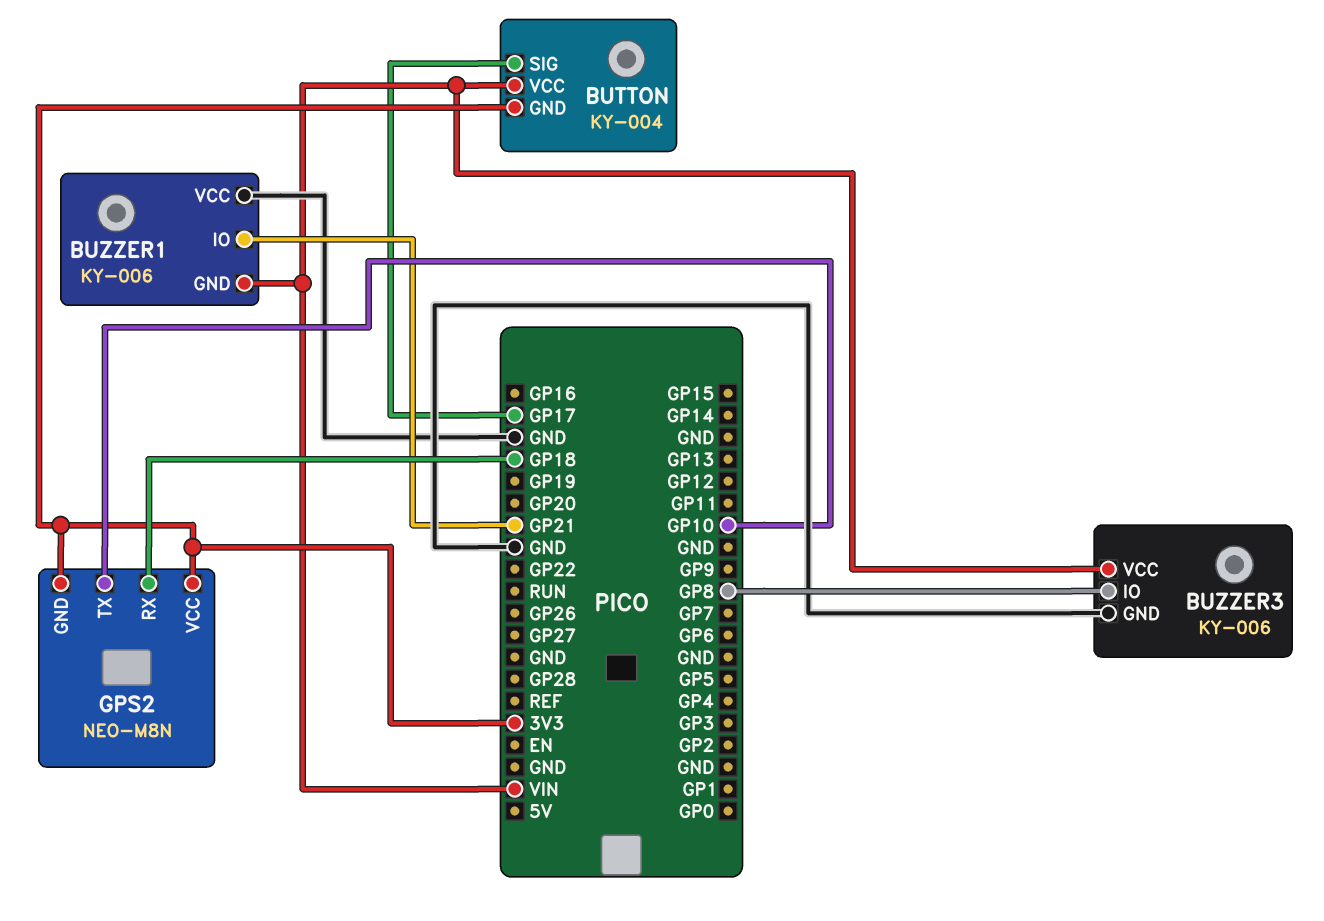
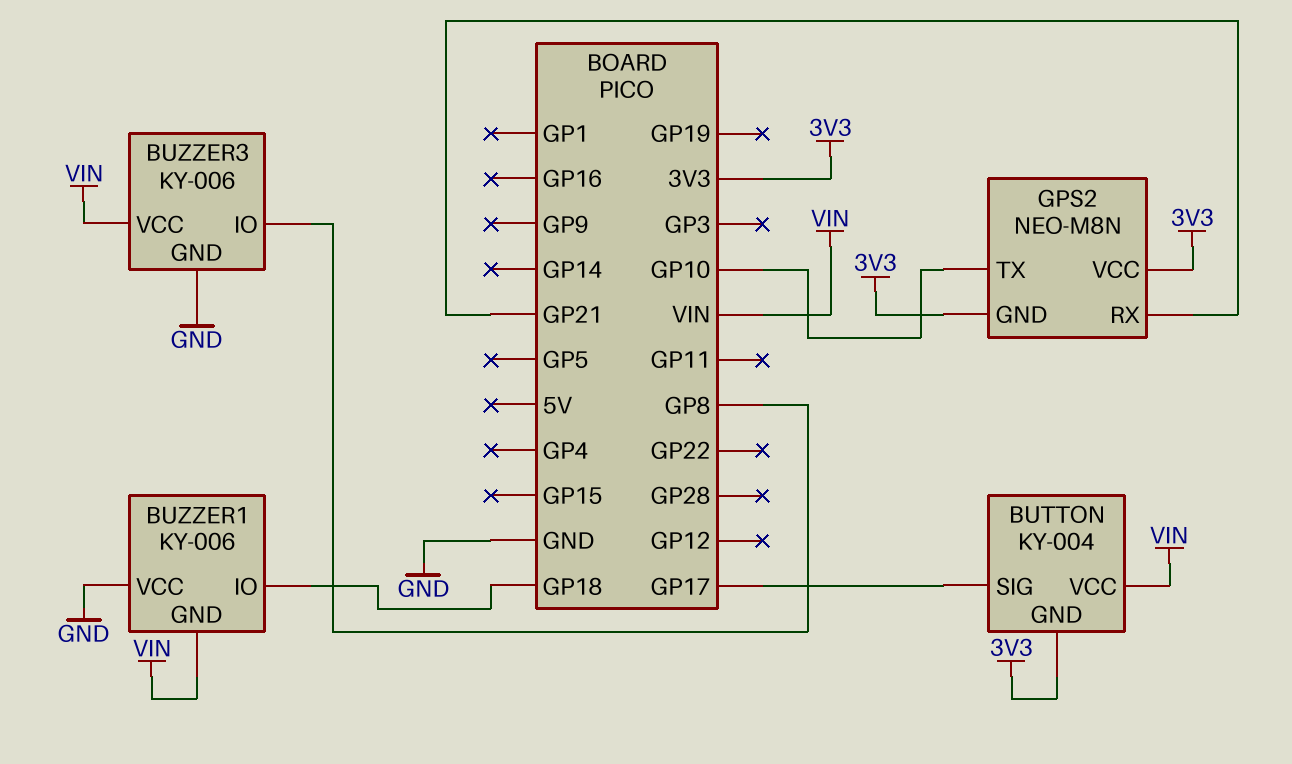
BUZZER1 pin IO: GP21 -> GP18
GPS2 pin RX: GP18 -> GP21

